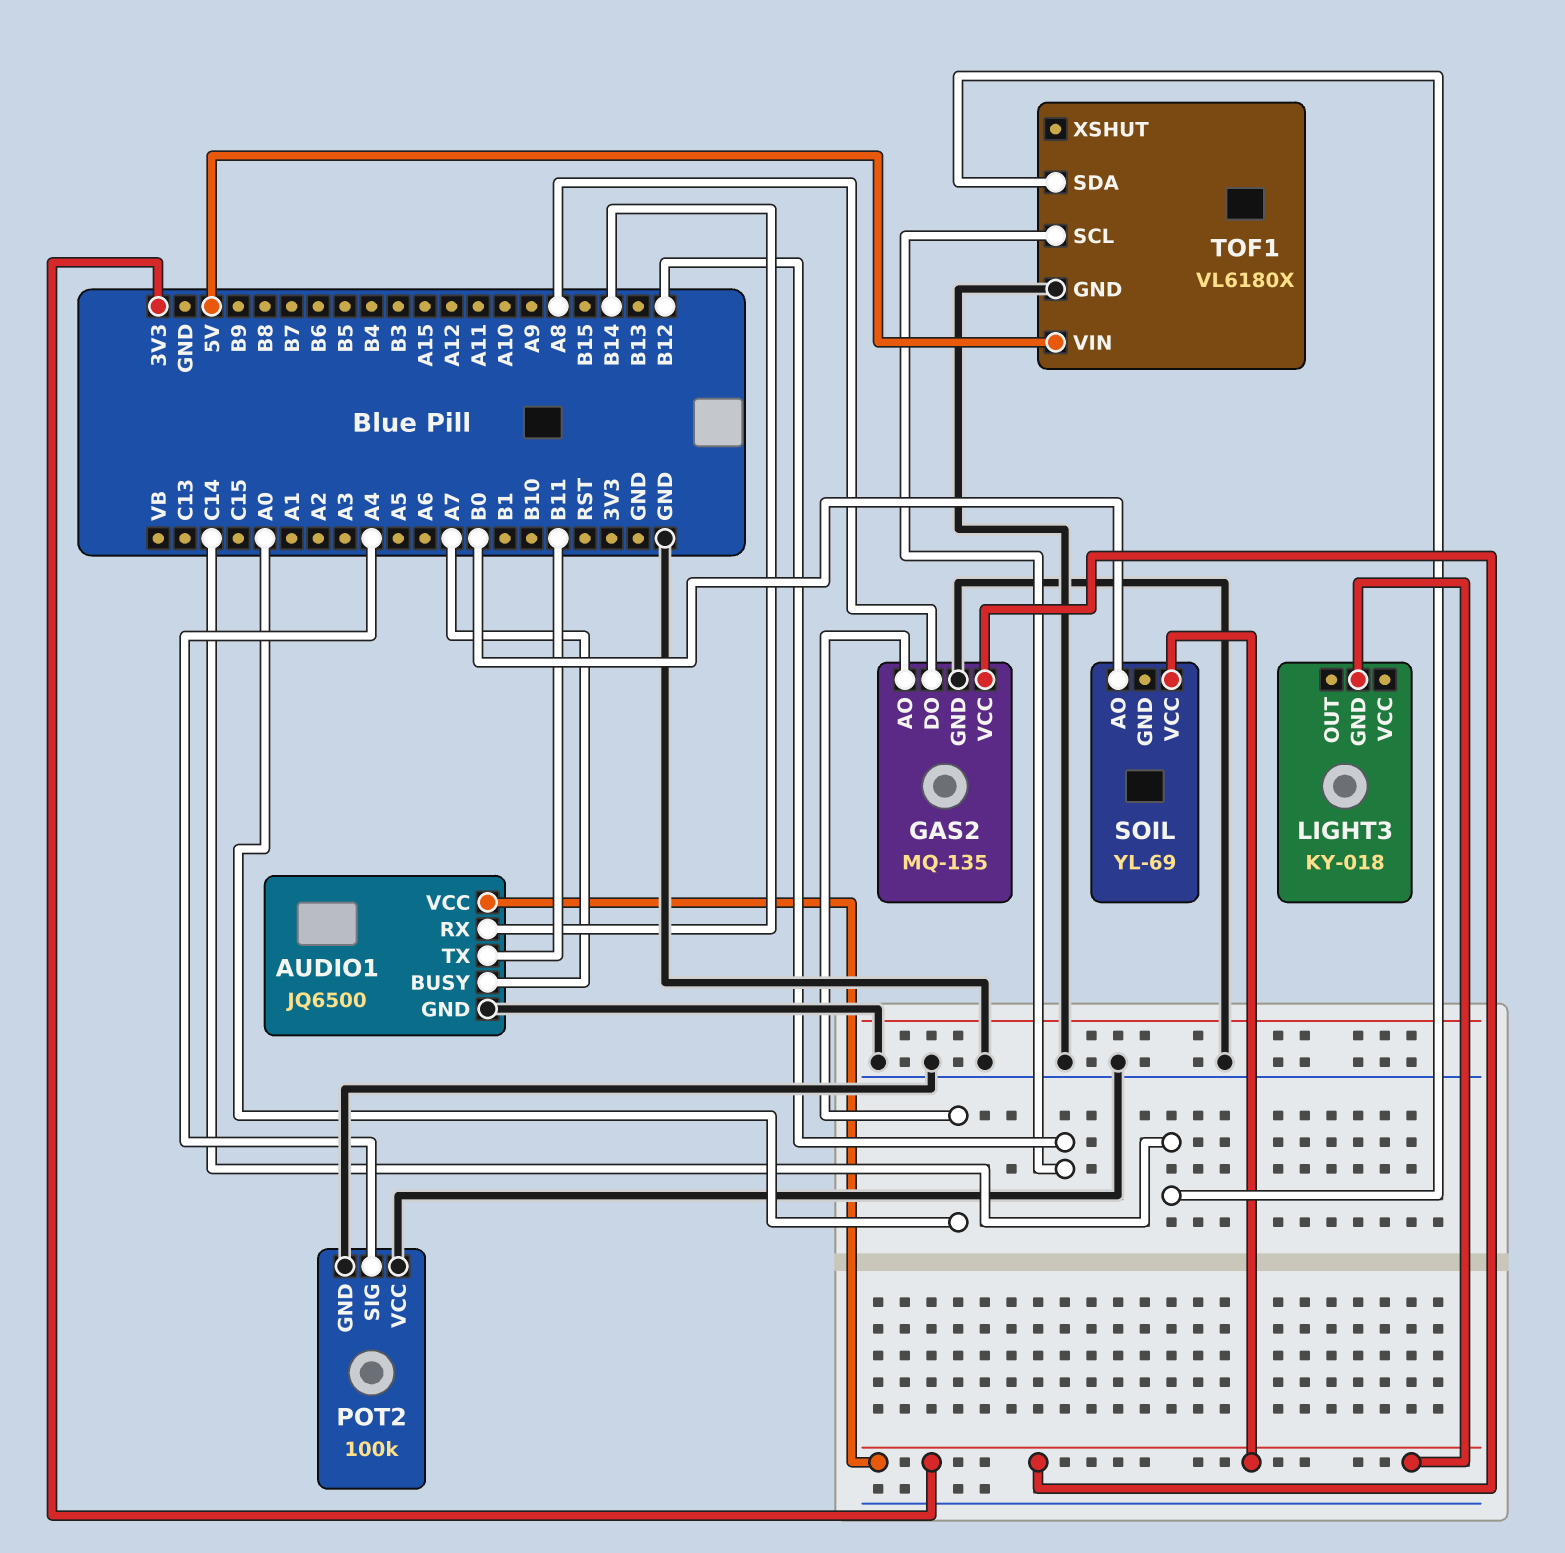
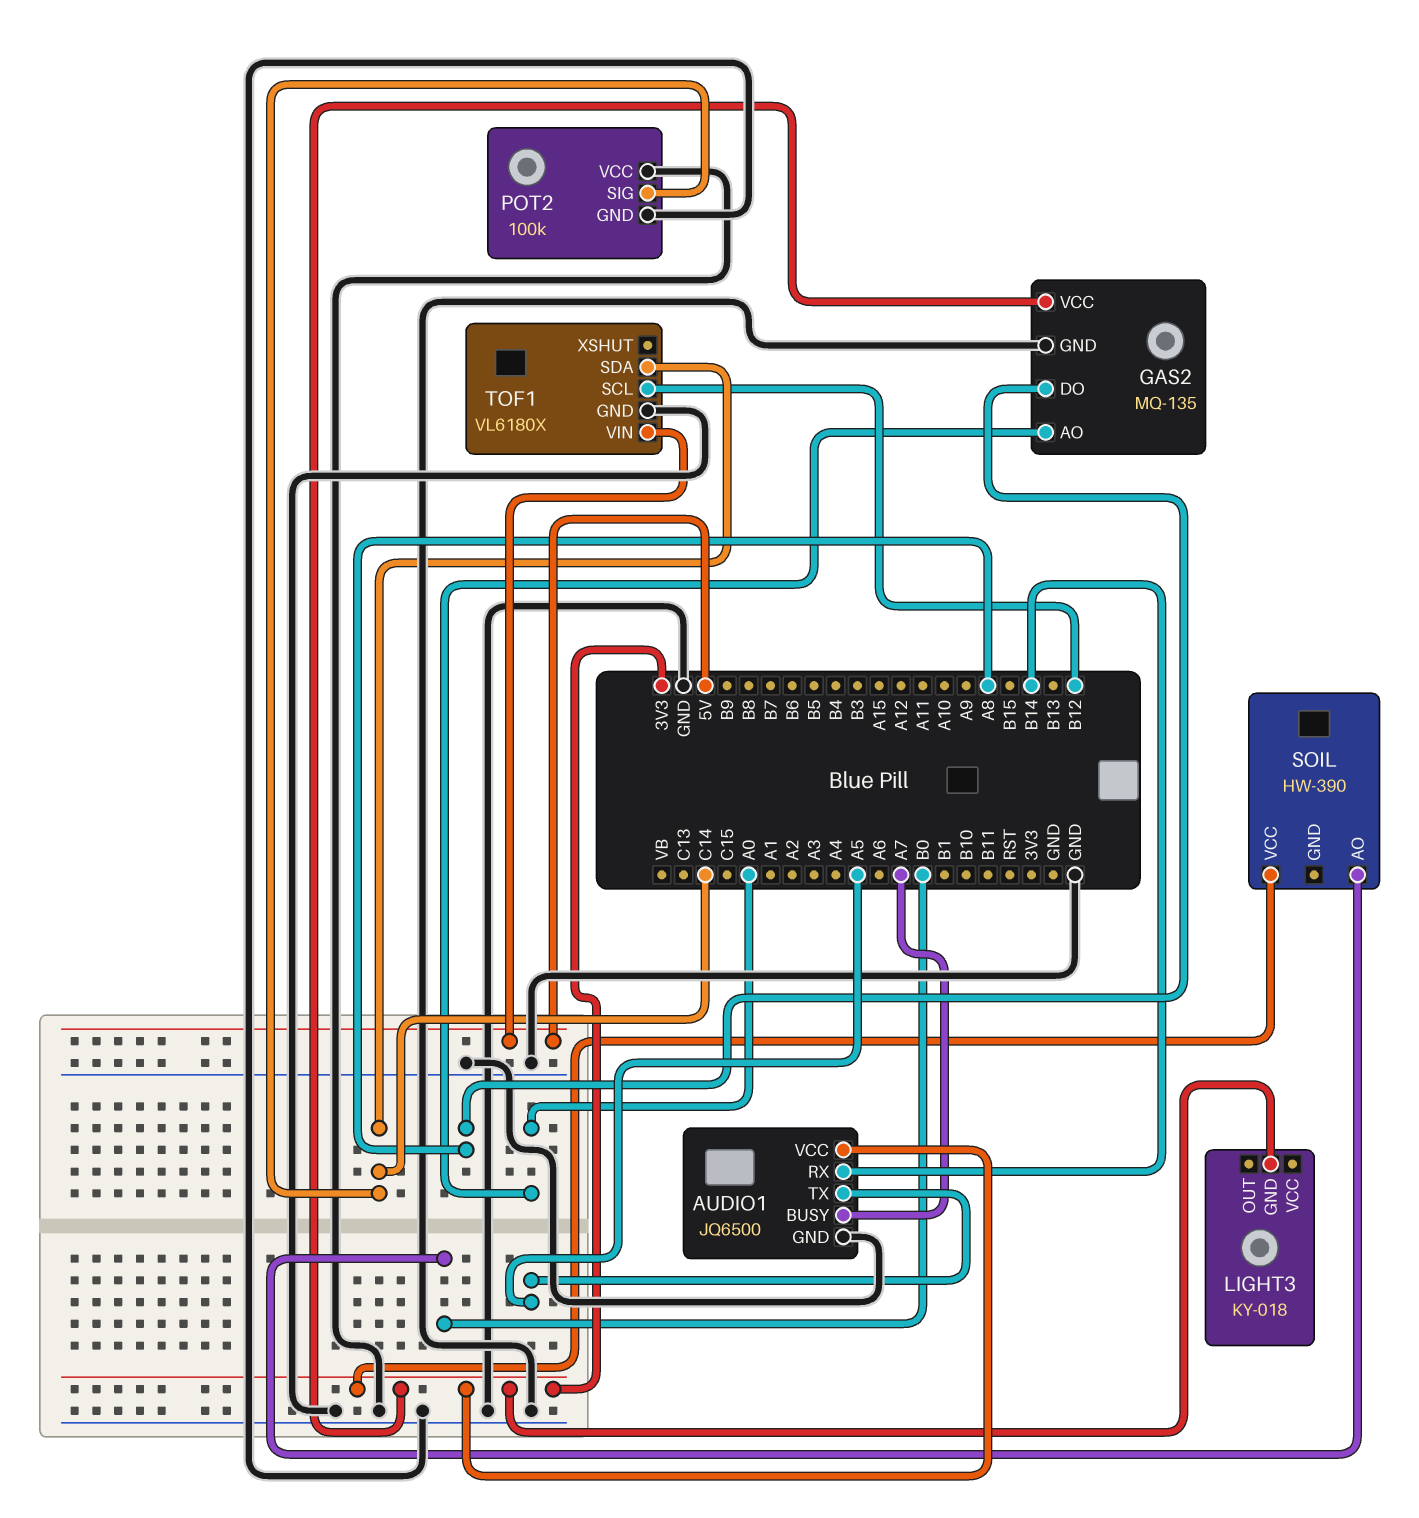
AUDIO1 pin TX: B11 -> A5
POT2 pin SIG: A4 -> C14
SOIL: YL-69 -> HW-390

